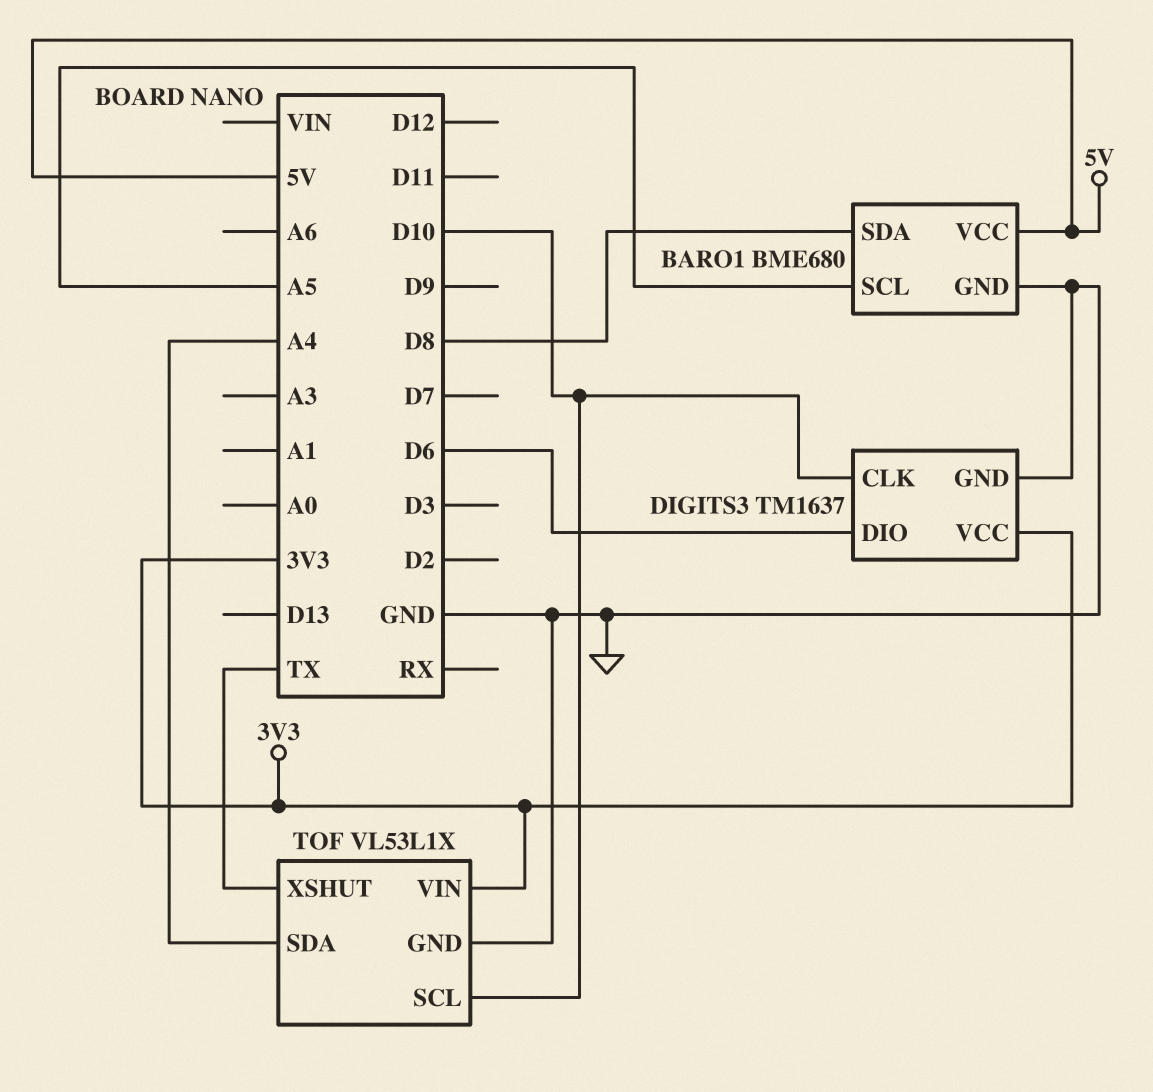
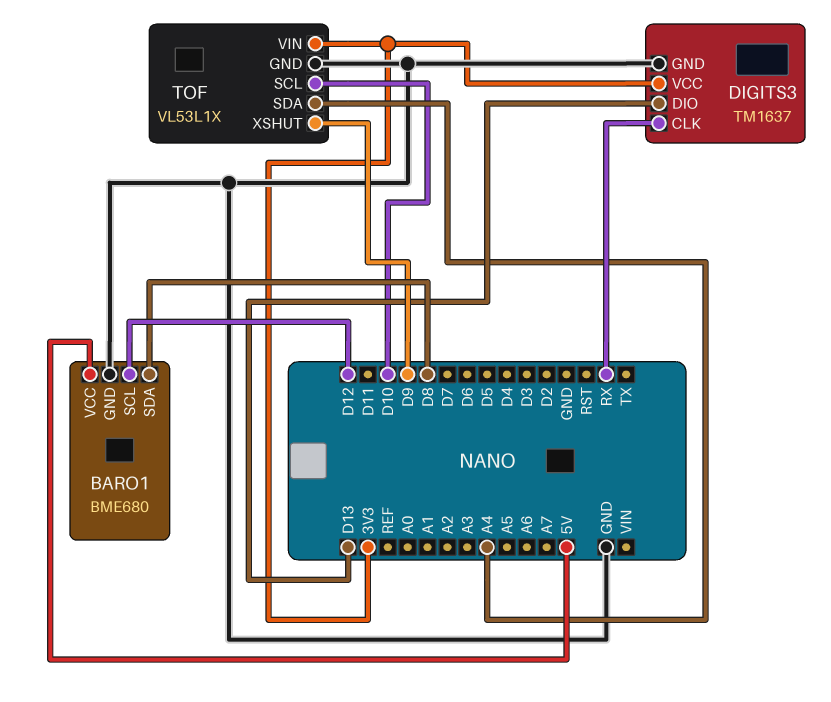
BARO1 pin SCL: A5 -> D12
DIGITS3 pin CLK: D10 -> RX
DIGITS3 pin DIO: D6 -> D13
TOF pin XSHUT: TX -> D9

